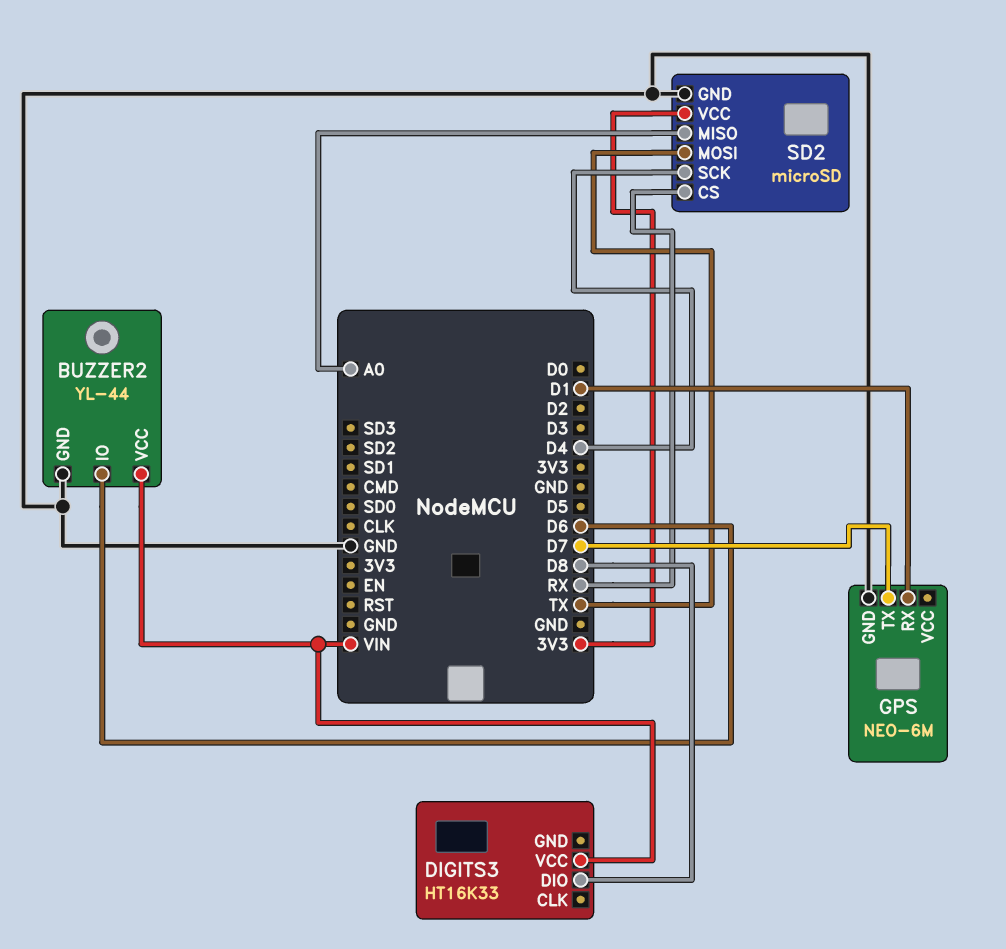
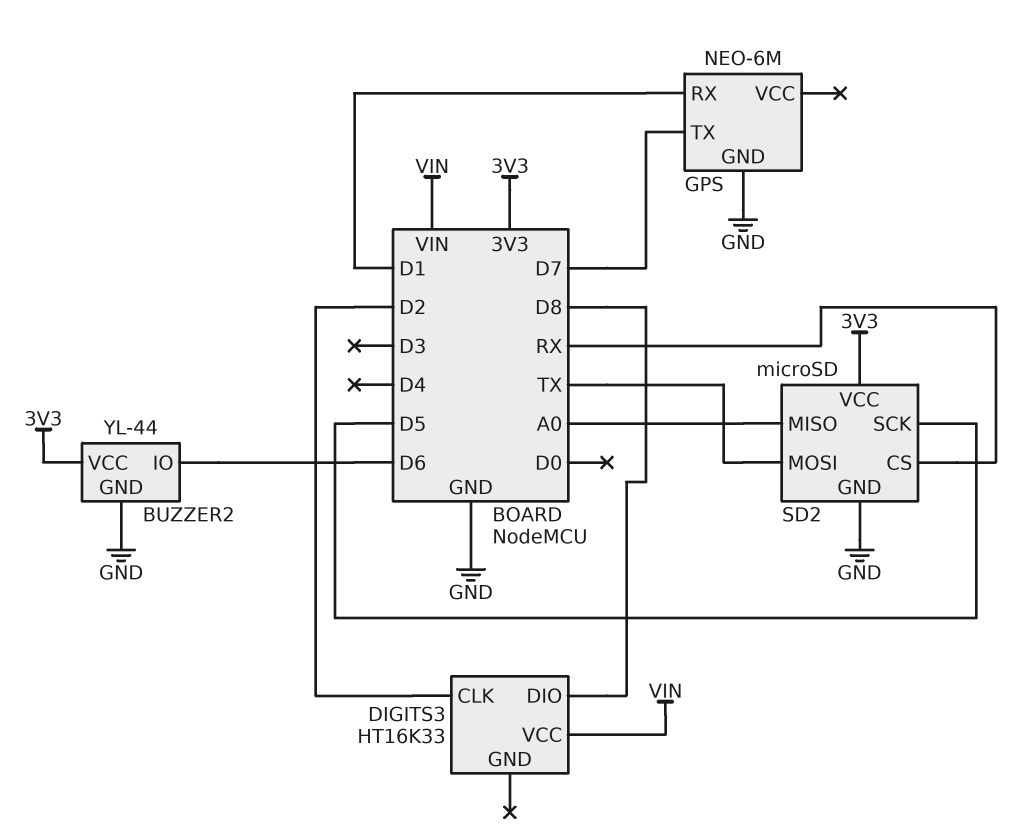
BUZZER2 pin VCC: VIN -> 3V3
DIGITS3 pin CLK: none -> D2
SD2 pin SCK: D4 -> D5

